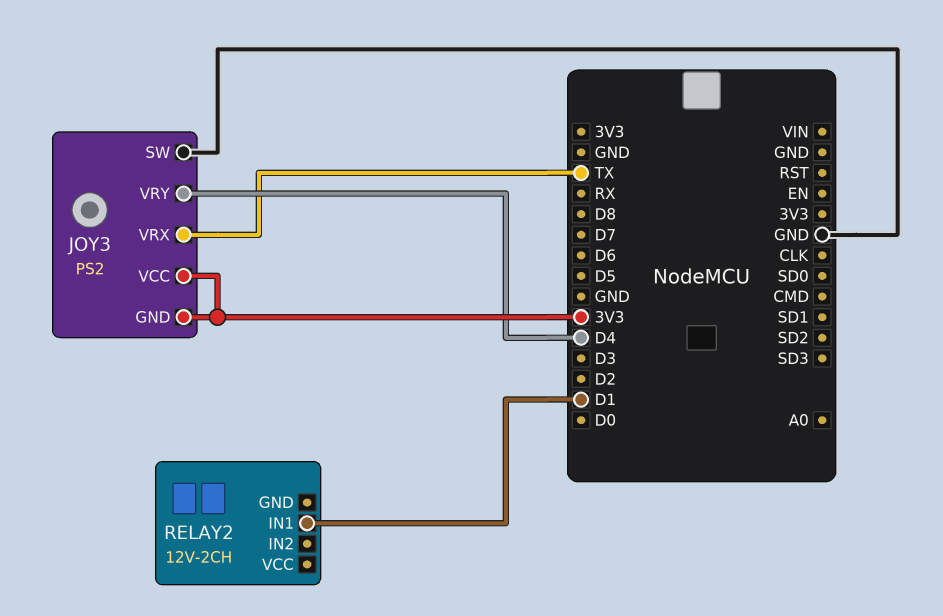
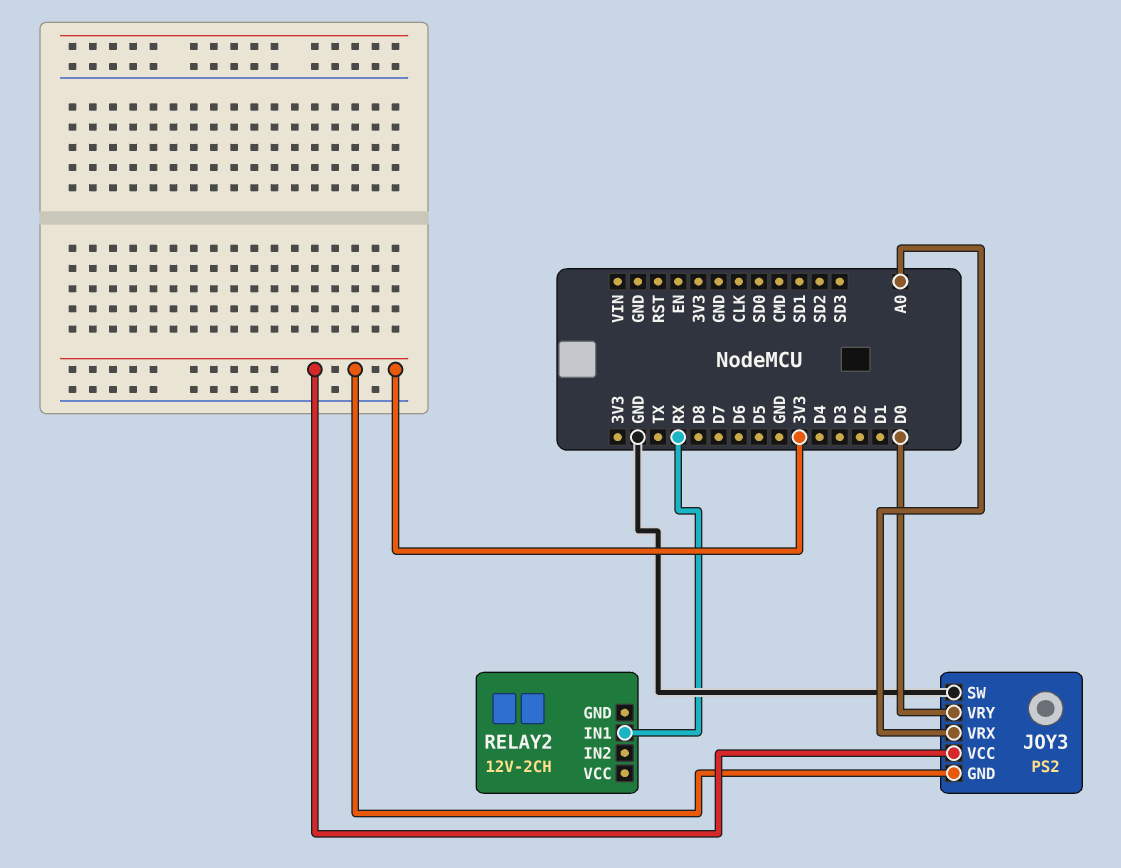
JOY3 pin VRX: TX -> A0
JOY3 pin VRY: D4 -> D0
RELAY2 pin IN1: D1 -> RX

